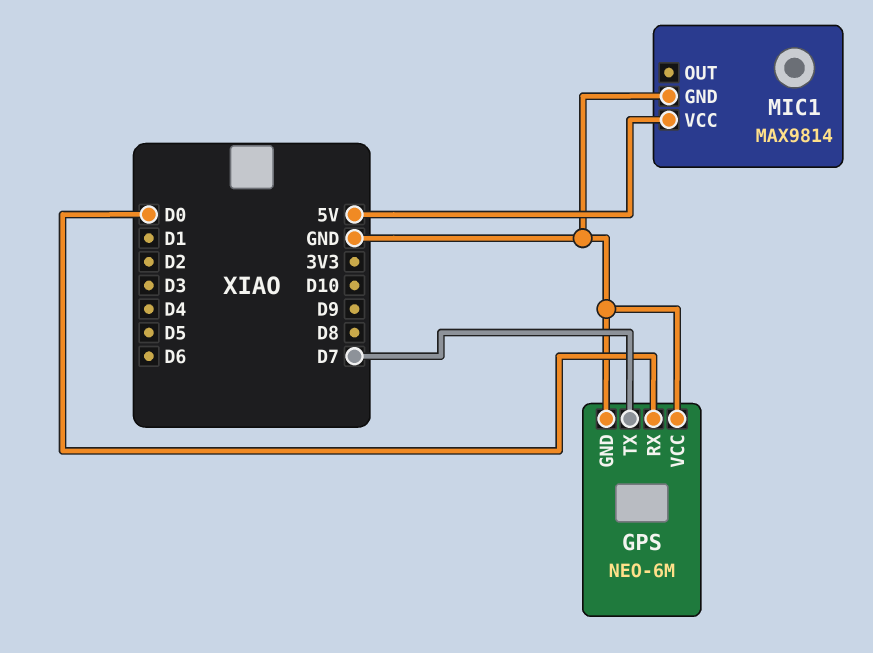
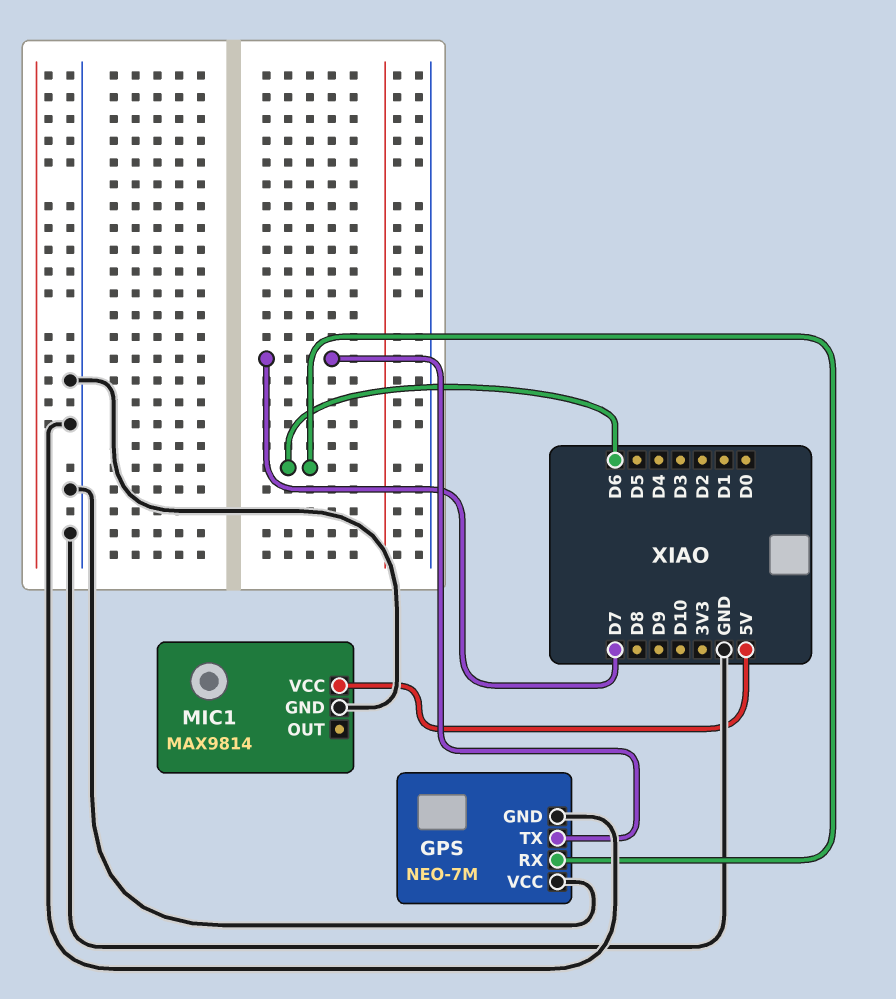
GPS: NEO-6M -> NEO-7M
GPS pin RX: D0 -> D6

